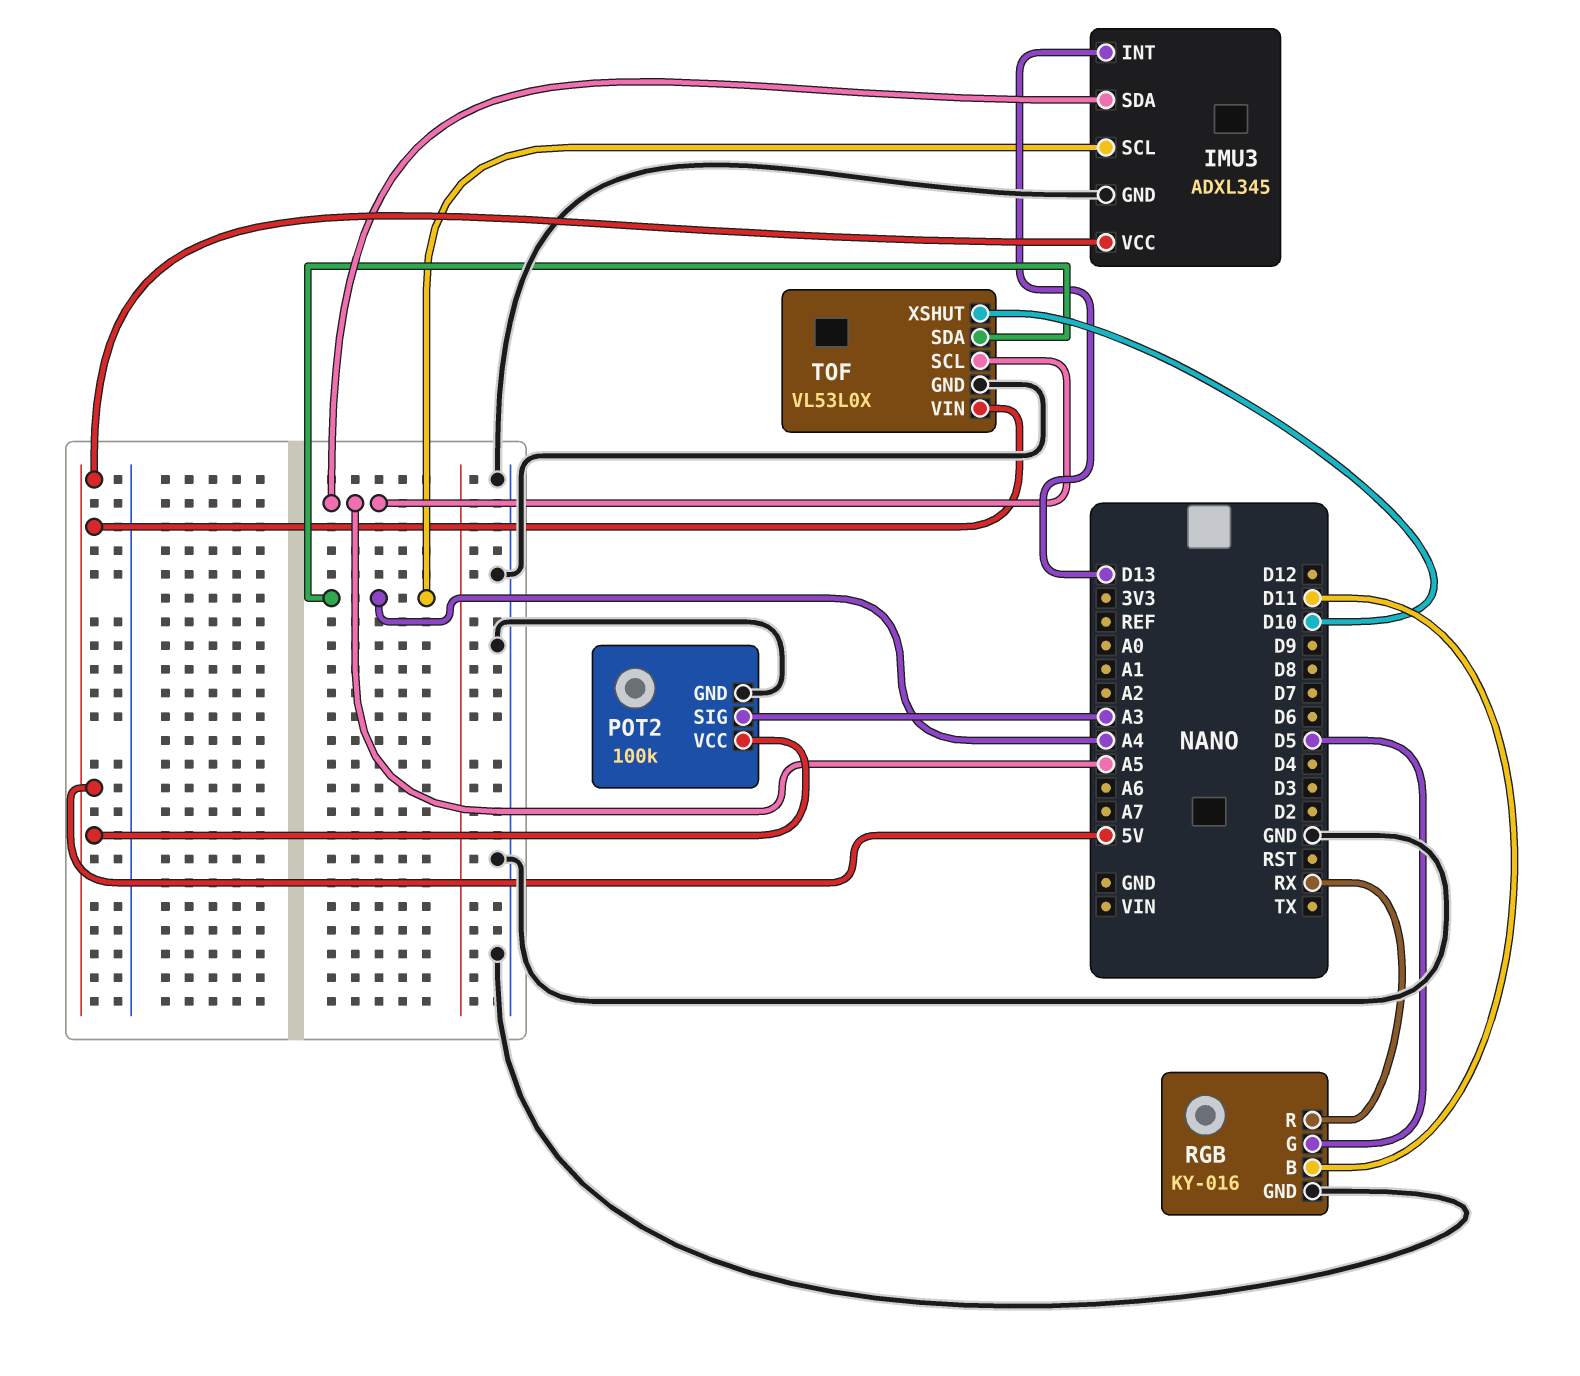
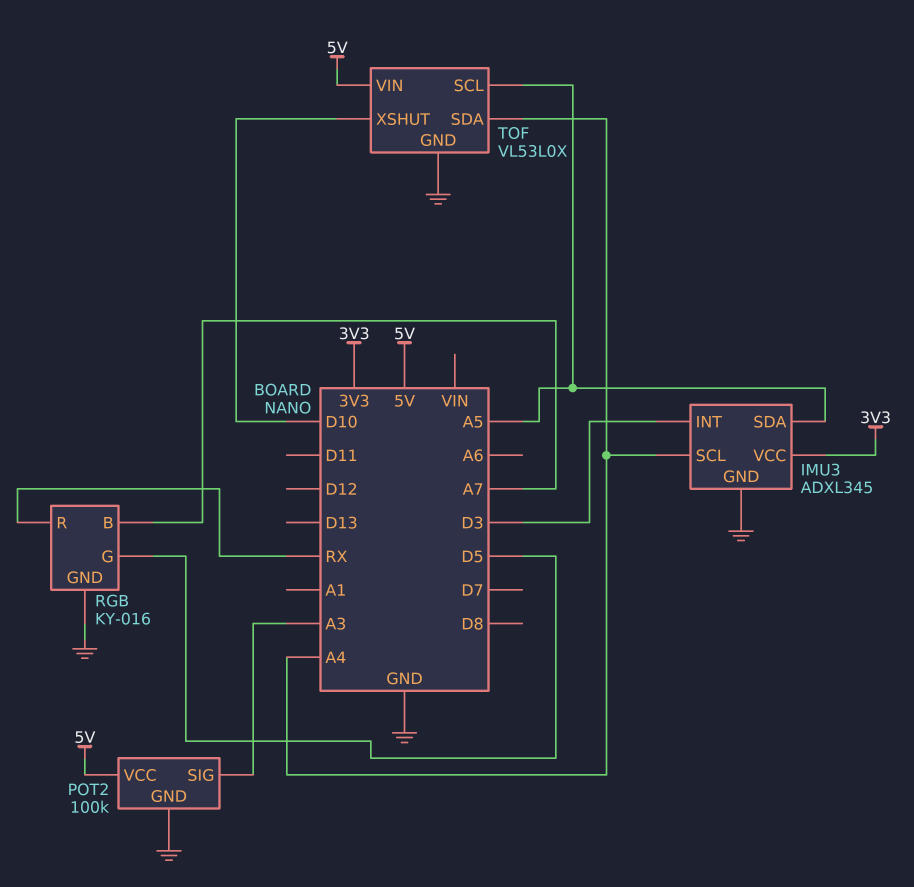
IMU3 pin INT: D13 -> D3
IMU3 pin VCC: 5V -> 3V3
RGB pin B: D11 -> A7

